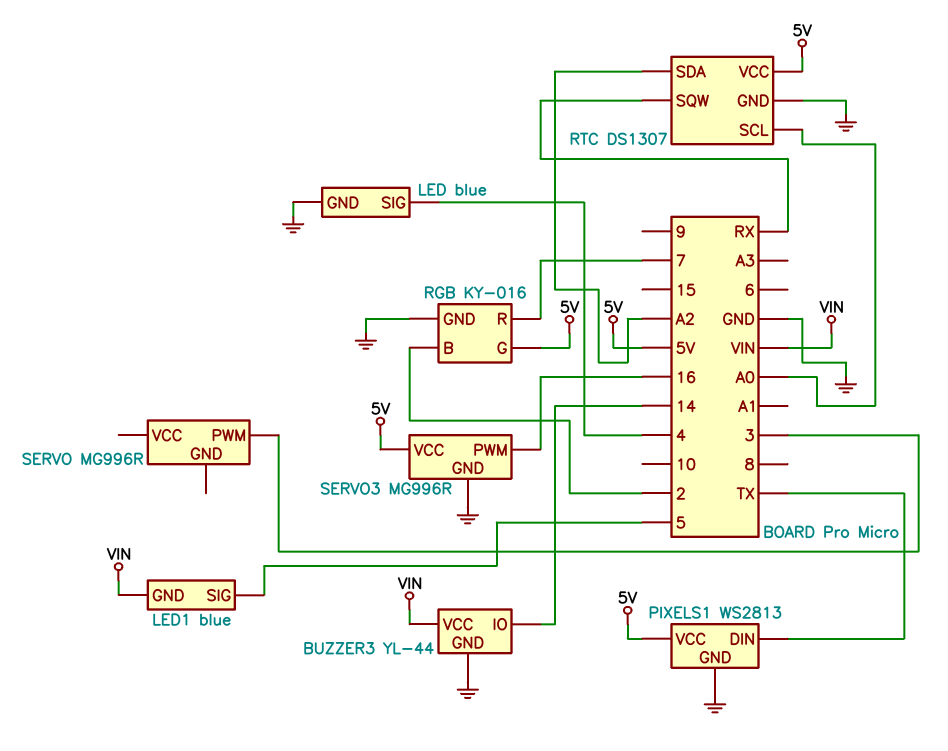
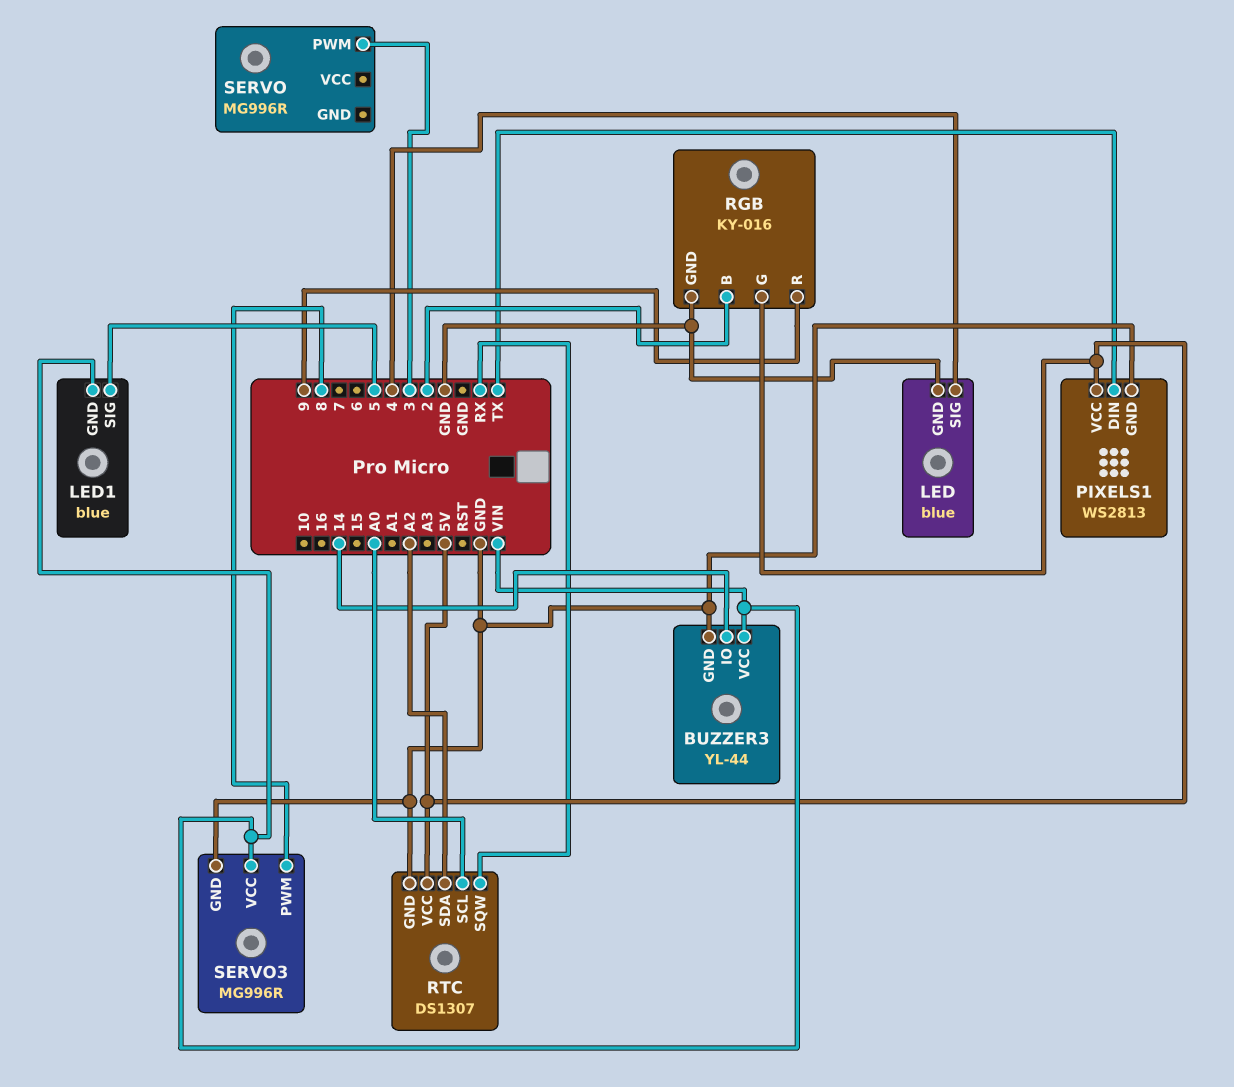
RGB pin R: 7 -> 9
SERVO3 pin PWM: 16 -> 8
SERVO3 pin VCC: 5V -> VIN

